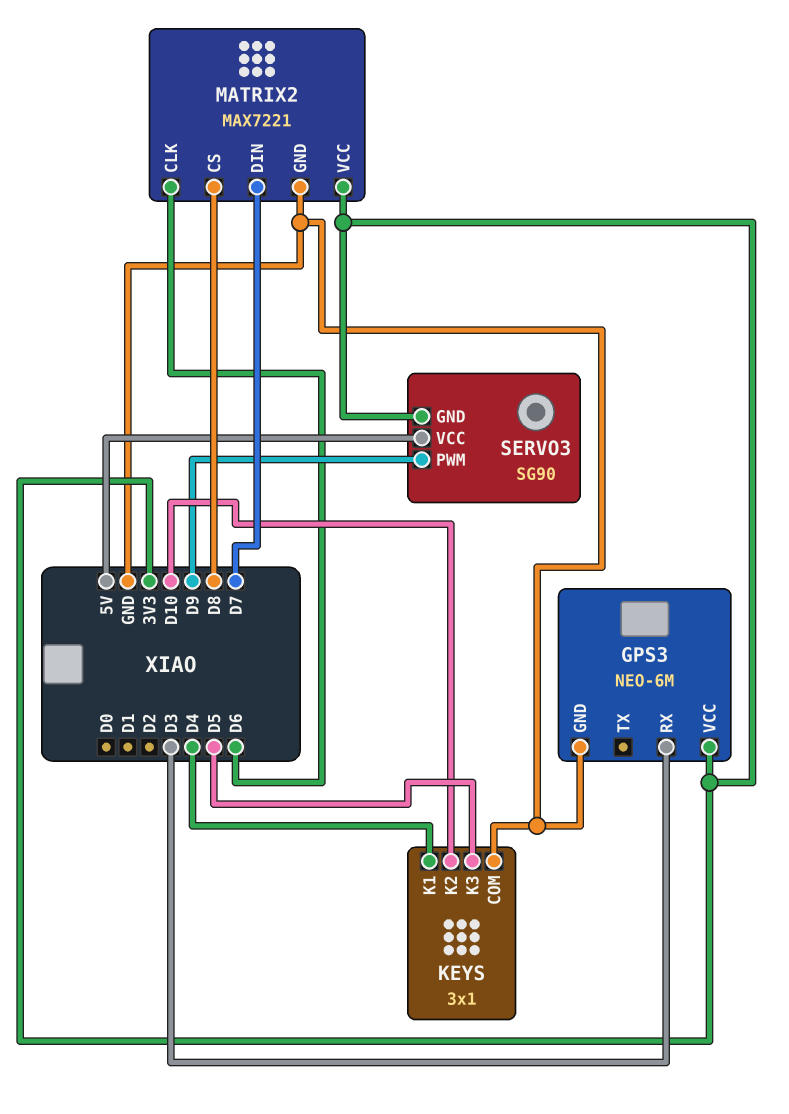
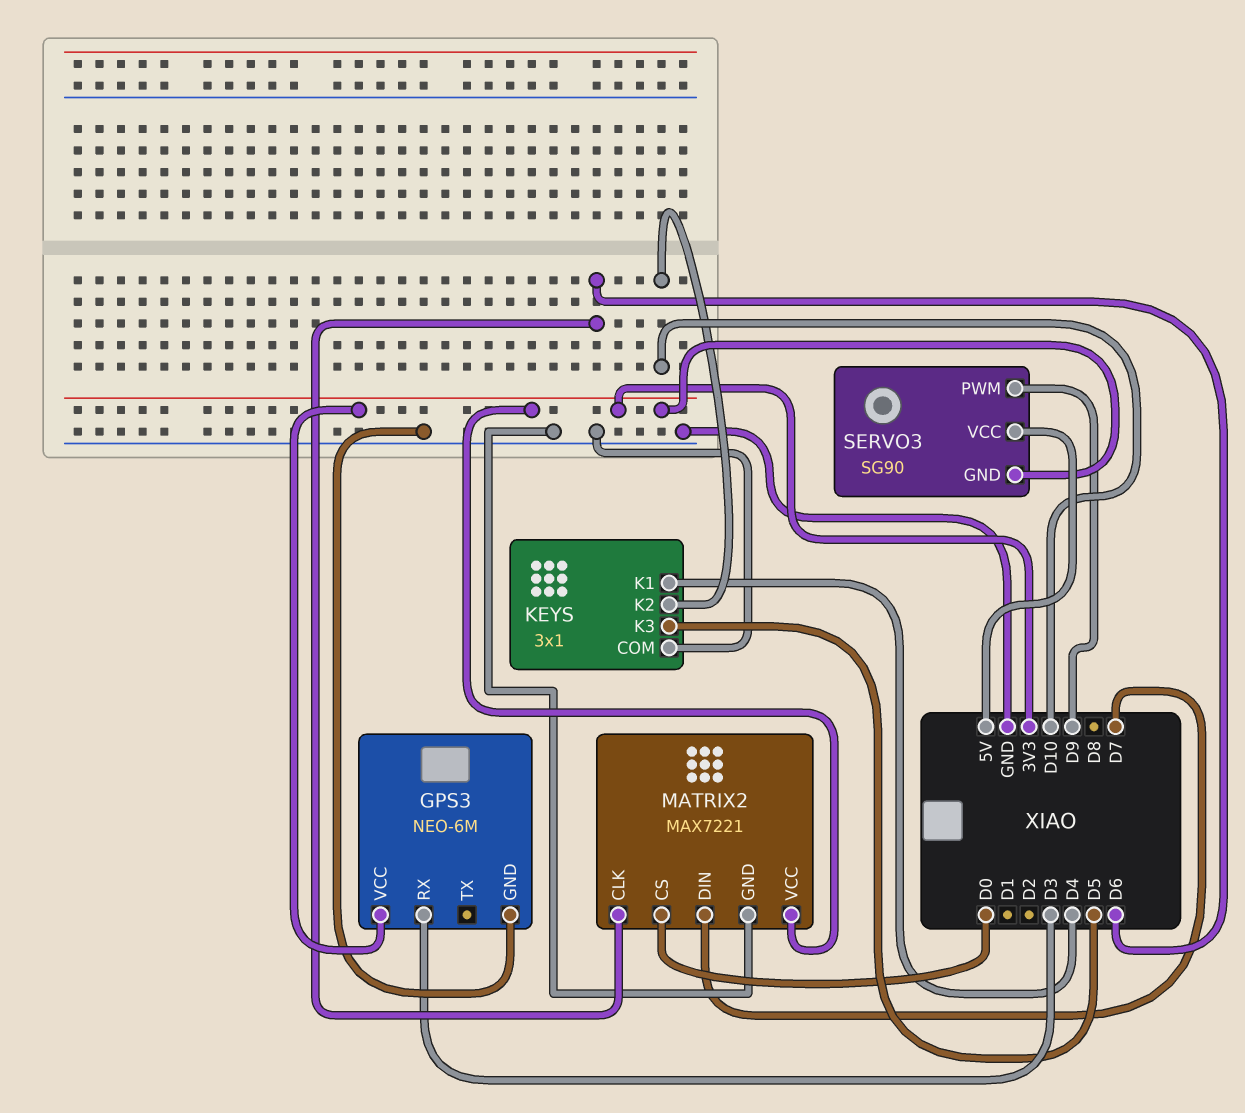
MATRIX2 pin CS: D8 -> D0

